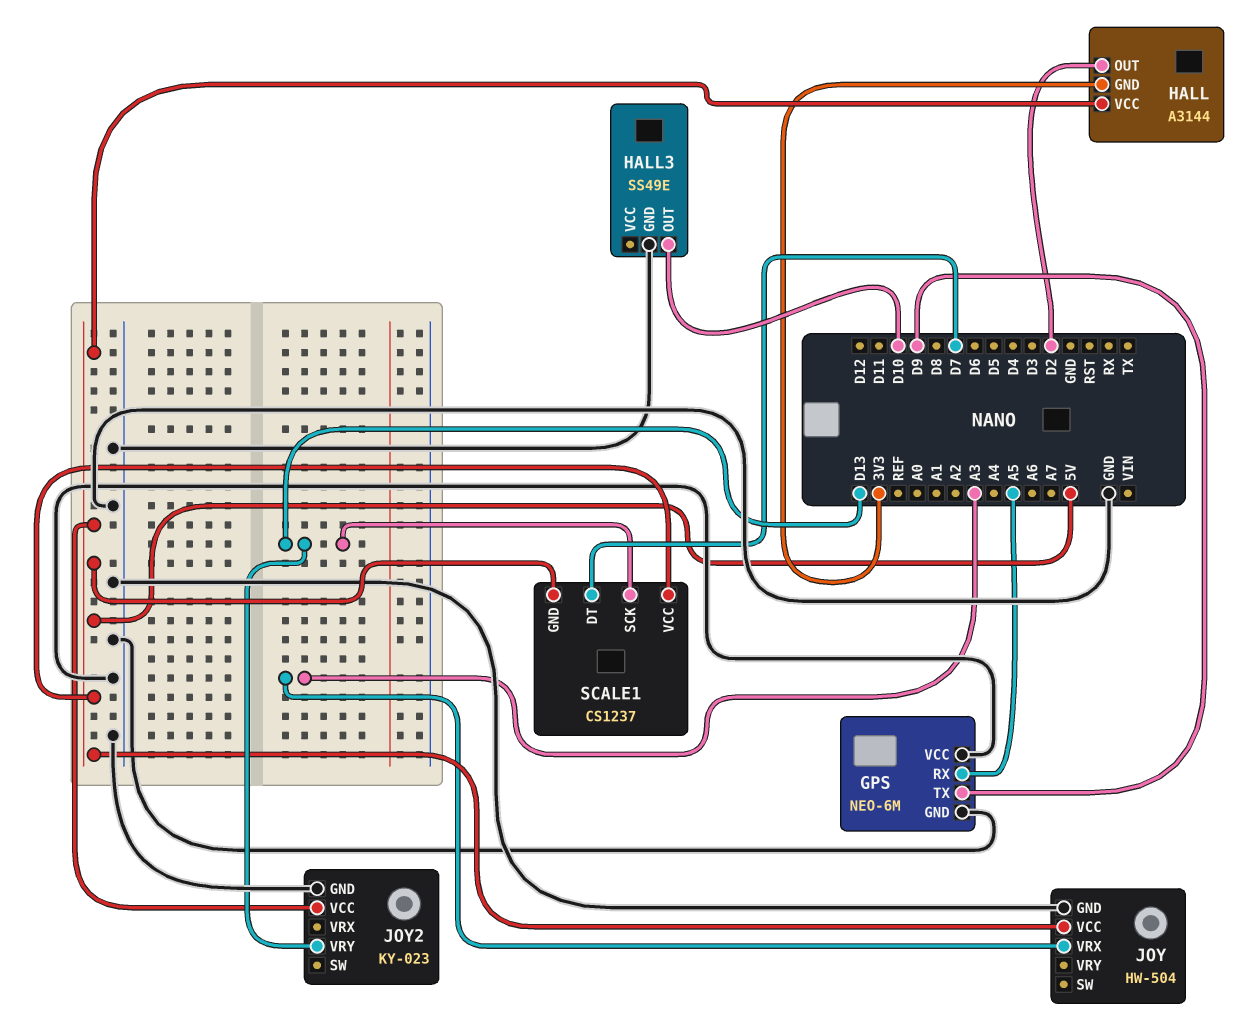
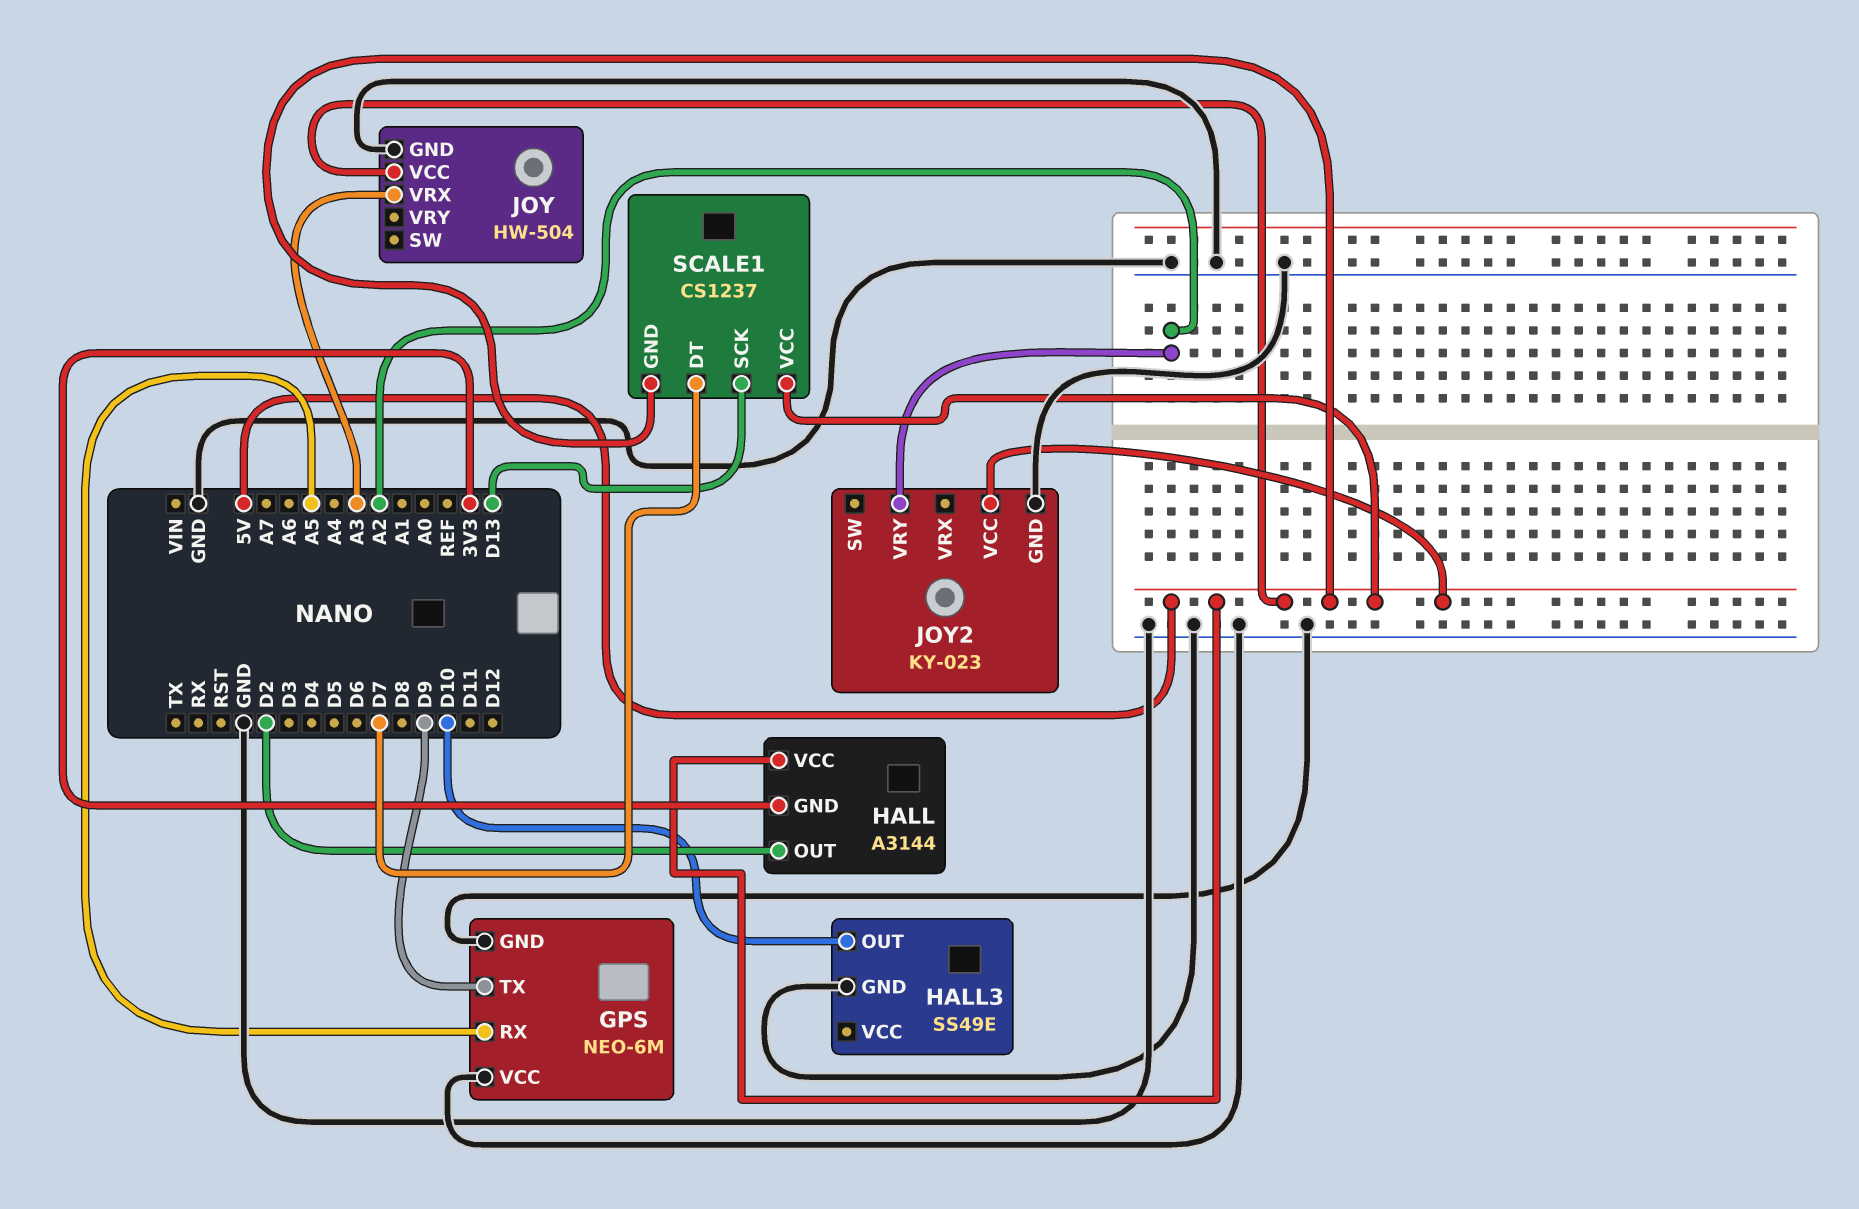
JOY2 pin VRY: D13 -> A2

